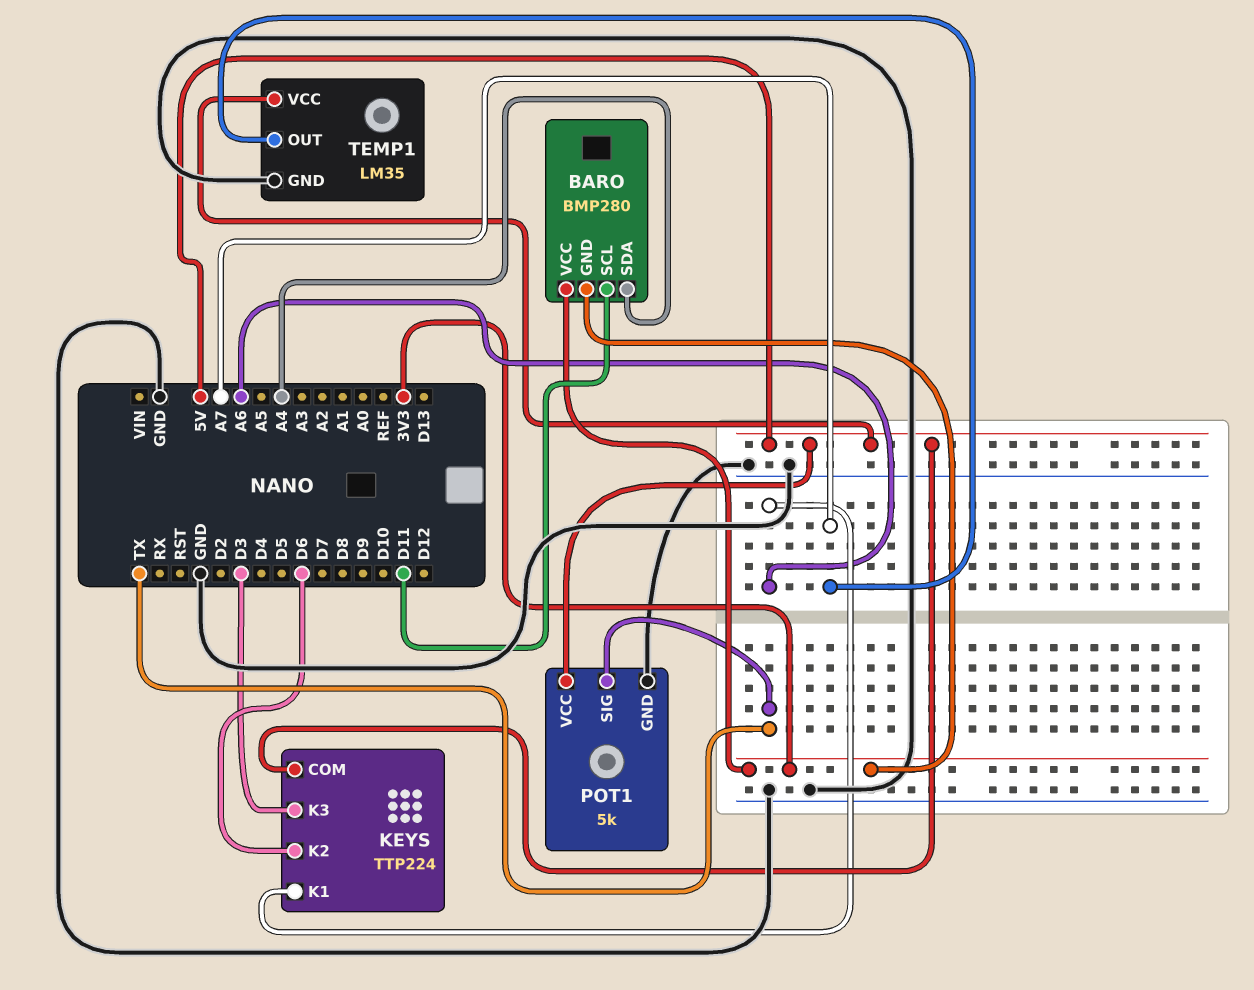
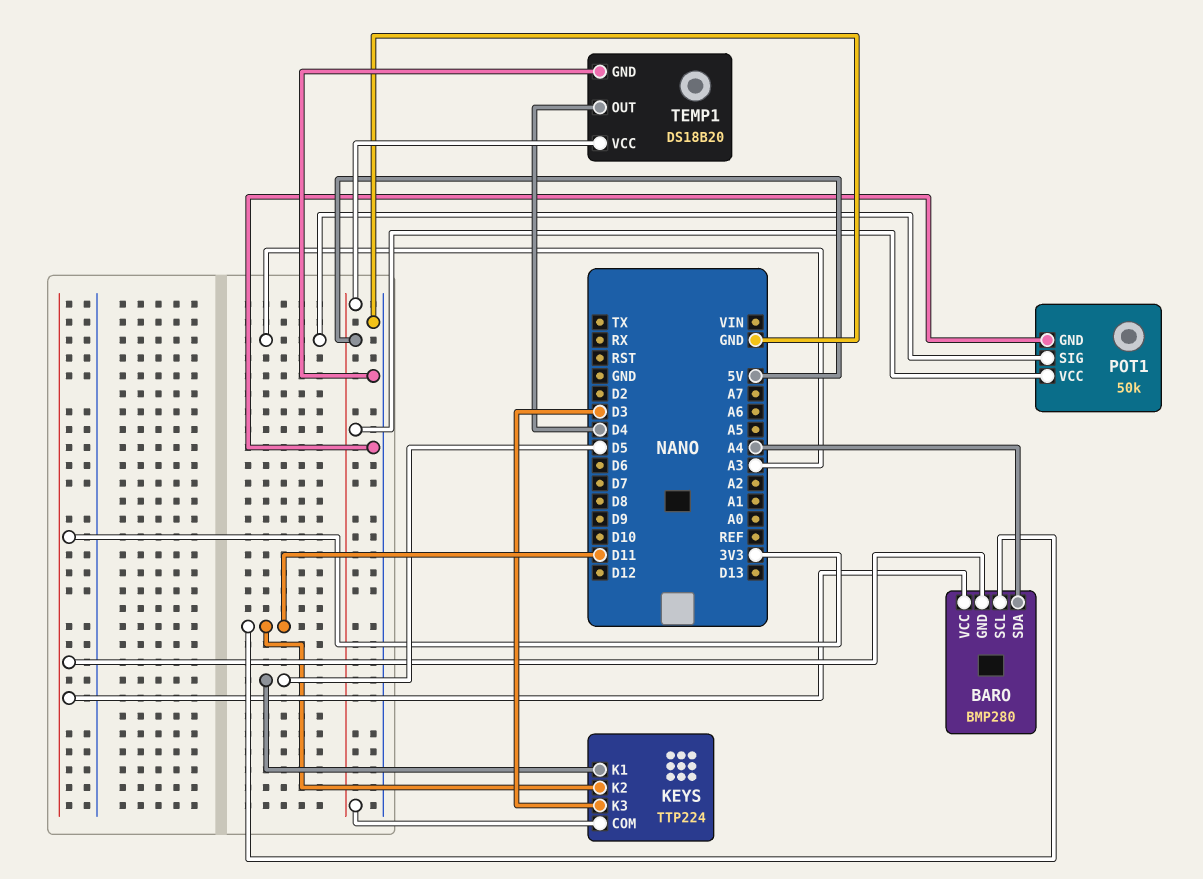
KEYS pin K1: A6 -> D5
KEYS pin K2: D6 -> D11
POT1: 5k -> 50k
POT1 pin SIG: TX -> A3
TEMP1: LM35 -> DS18B20
TEMP1 pin OUT: A7 -> D4

